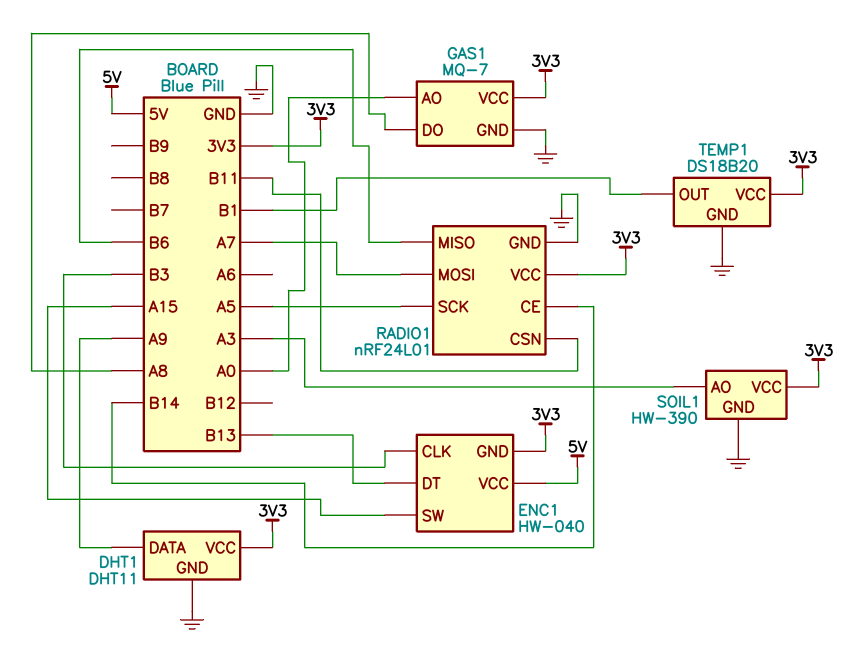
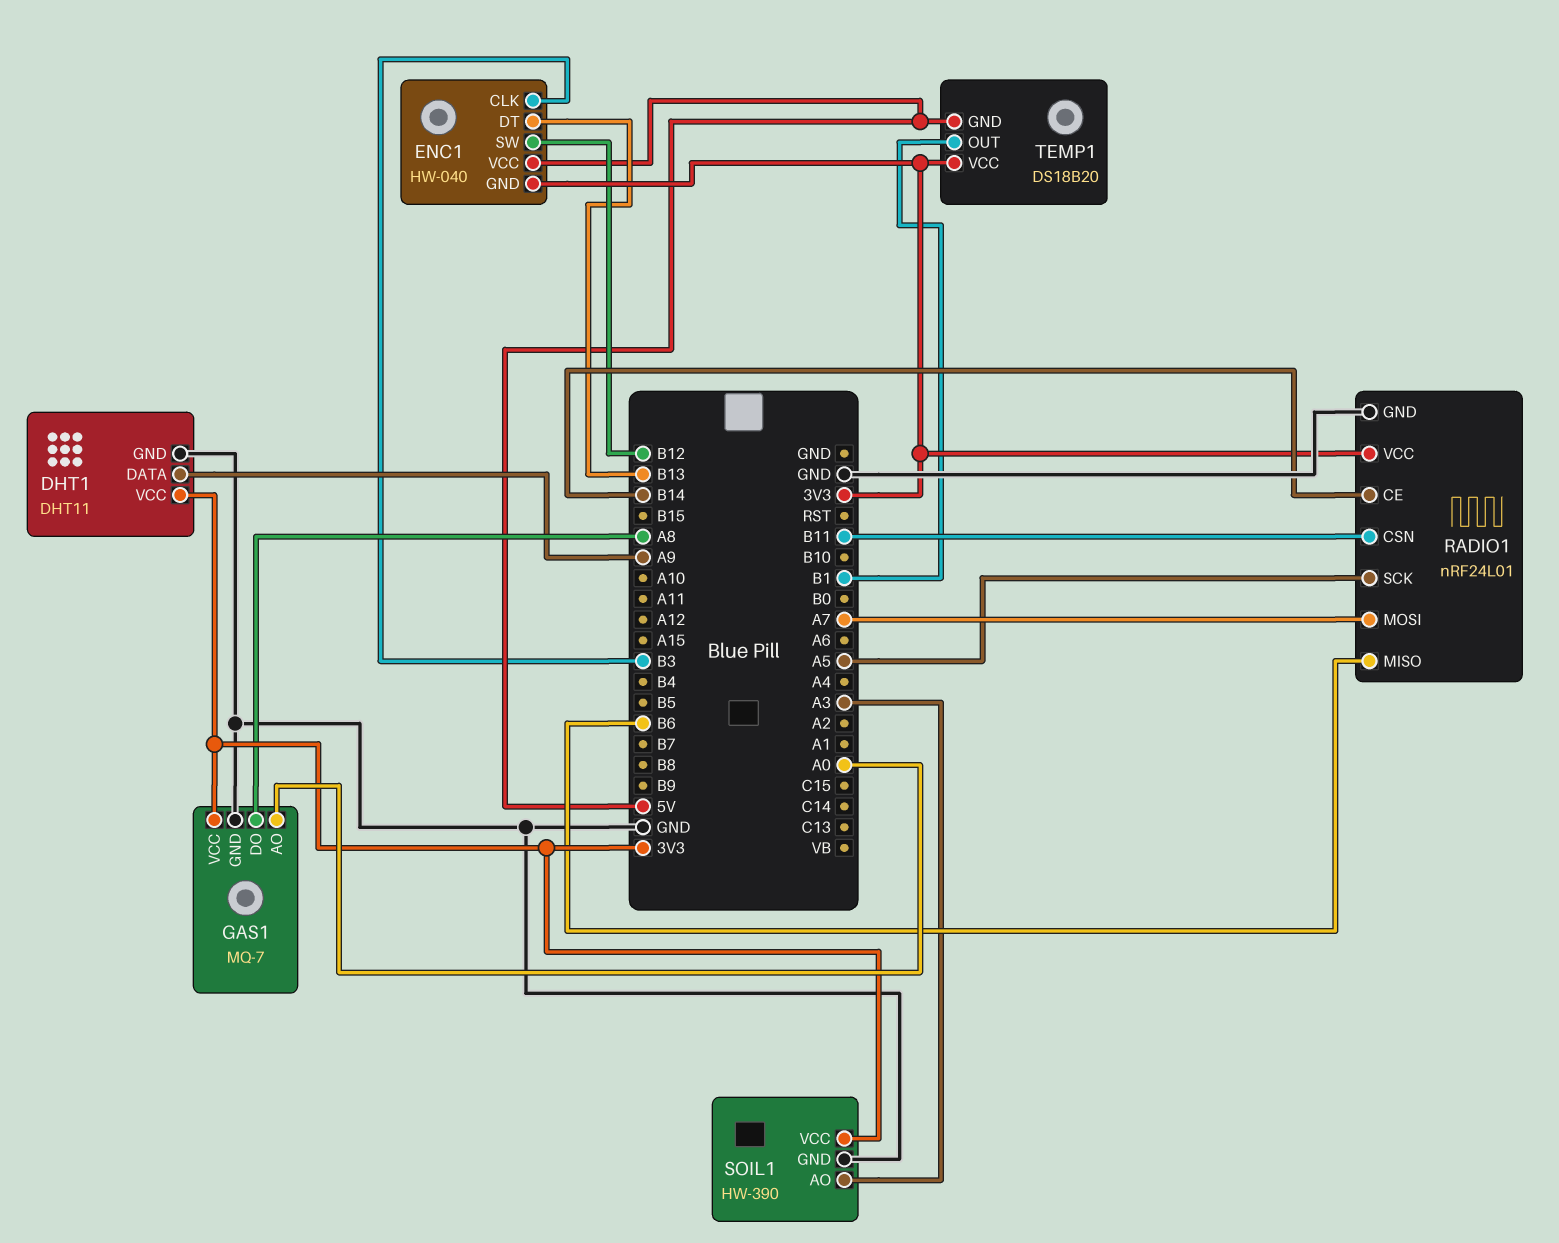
ENC1 pin SW: A15 -> B12
TEMP1 pin GND: GND -> 5V

